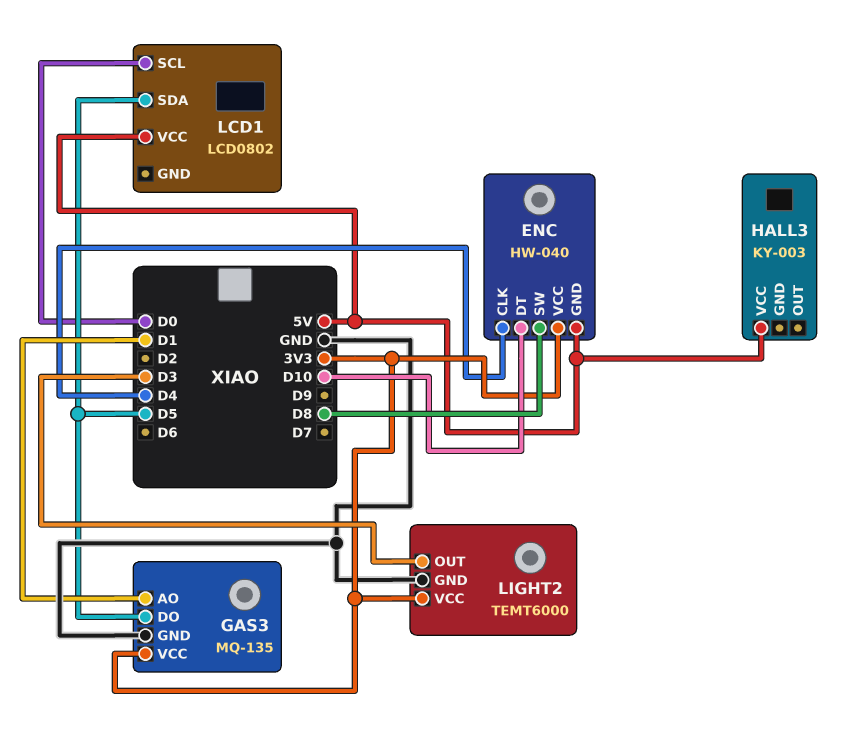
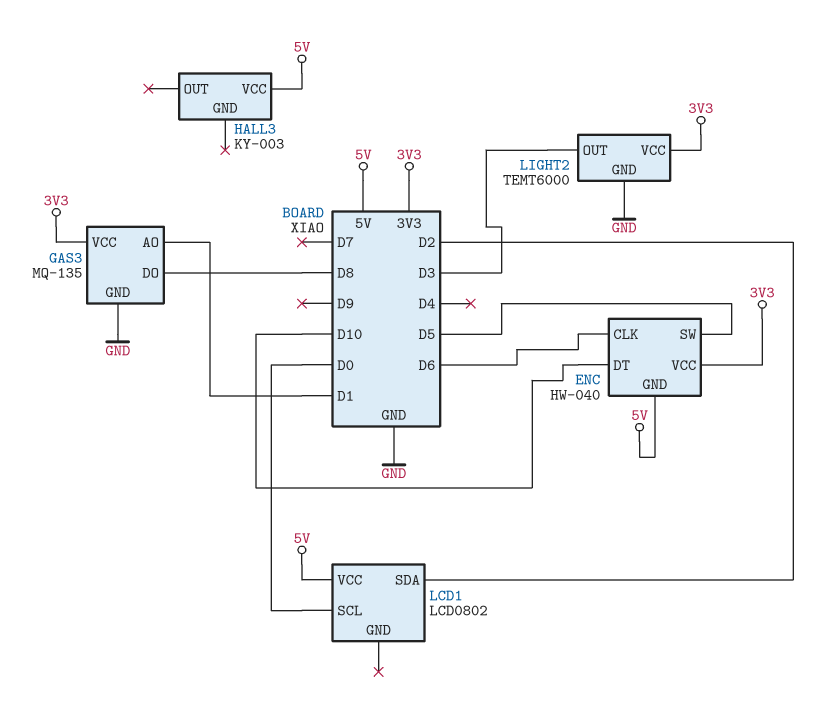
ENC pin CLK: D4 -> D6
ENC pin SW: D8 -> D5
GAS3 pin DO: D5 -> D8
LCD1 pin SDA: D5 -> D2

